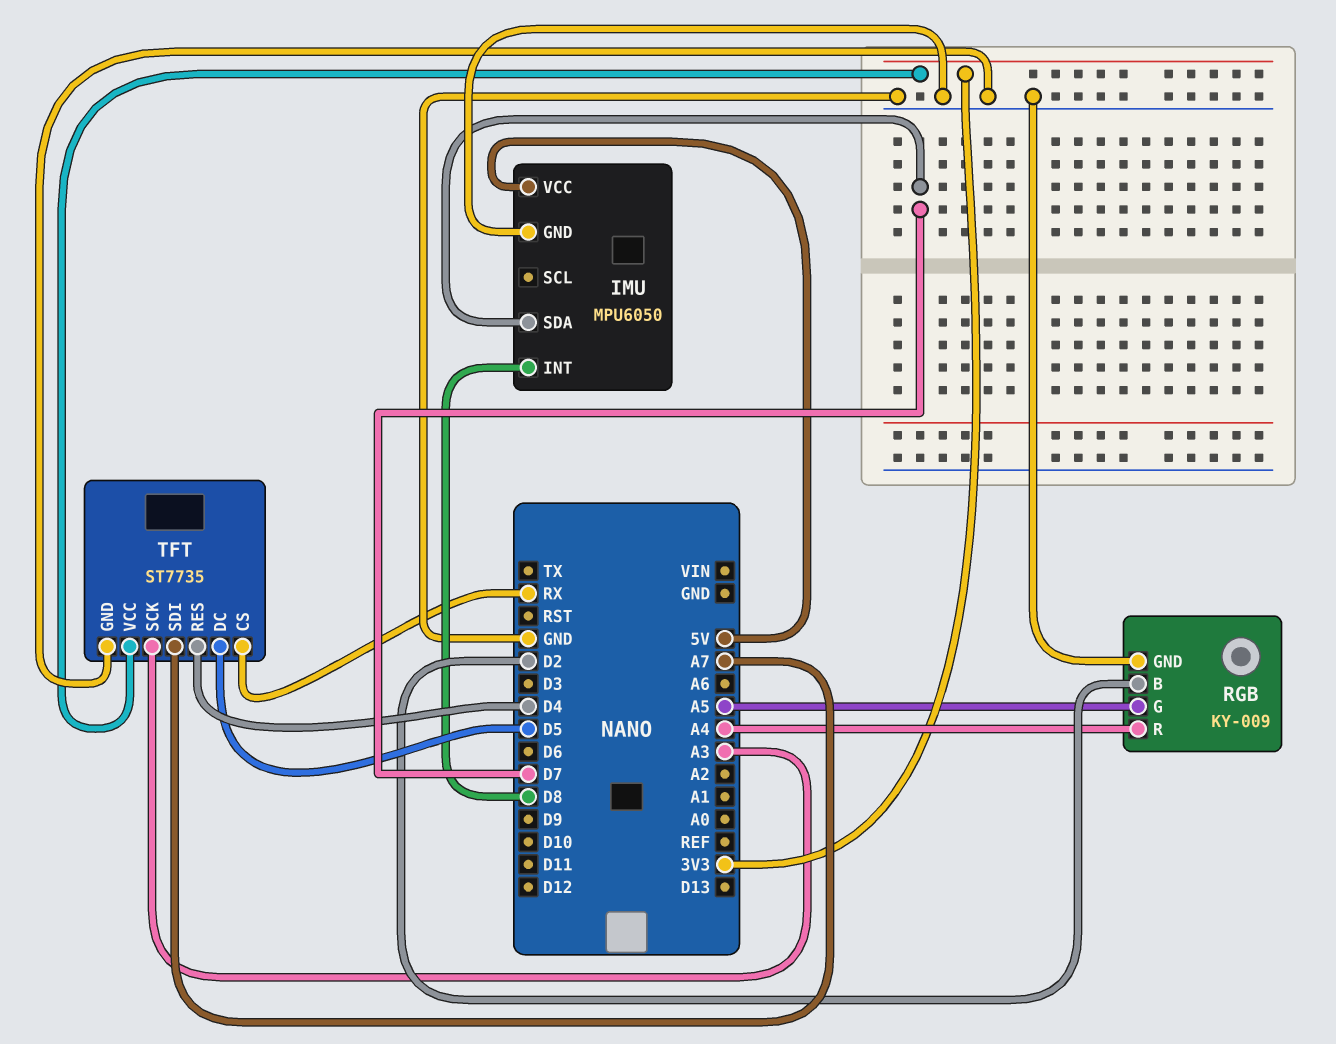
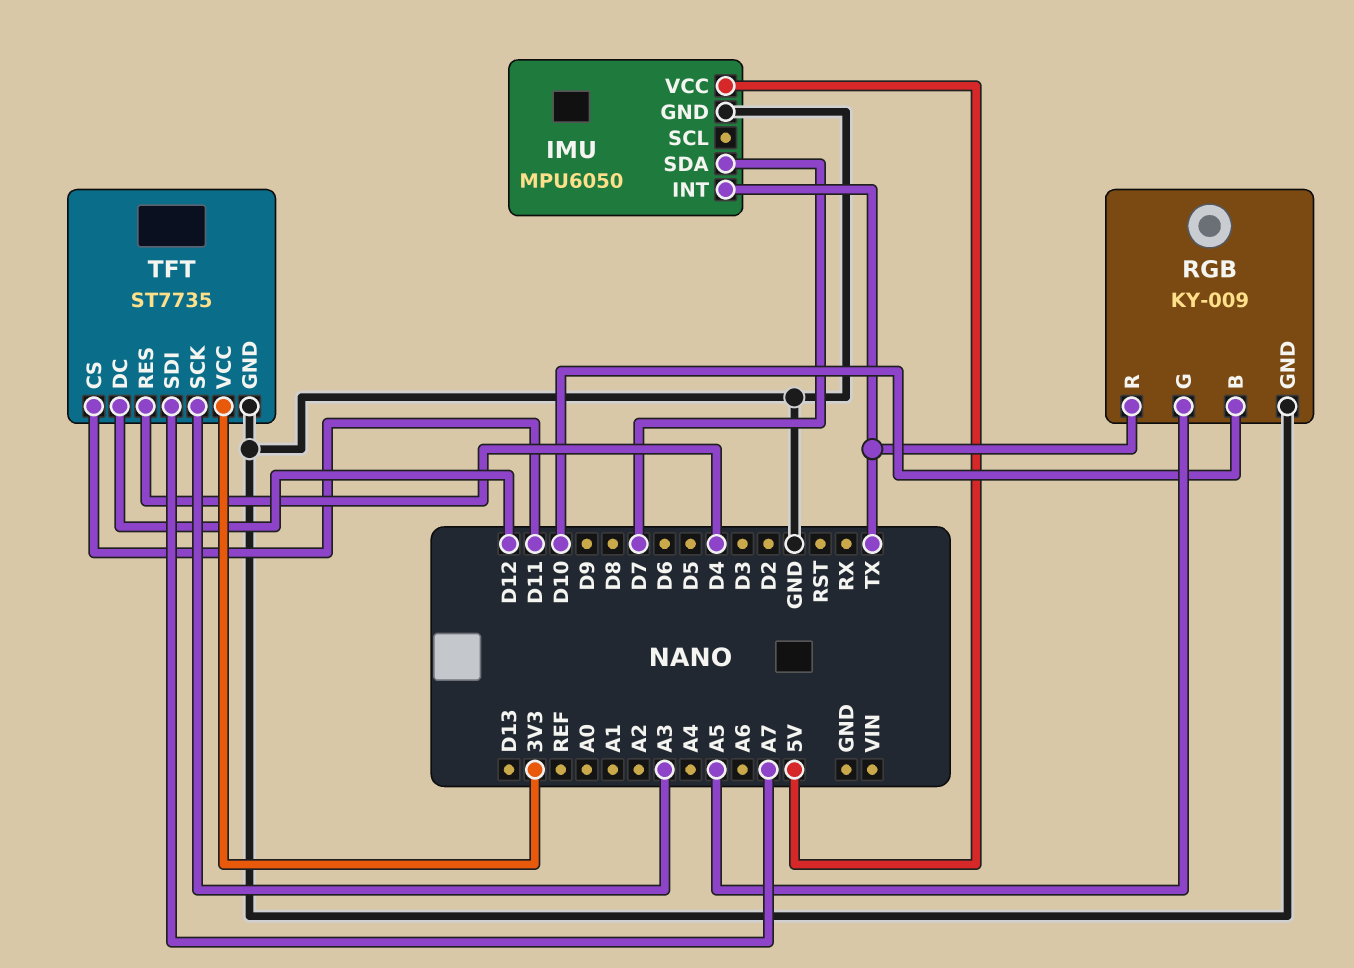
IMU pin INT: D8 -> TX
RGB pin B: D2 -> D10
RGB pin R: A4 -> TX
TFT pin CS: RX -> D11
TFT pin DC: D5 -> D12

